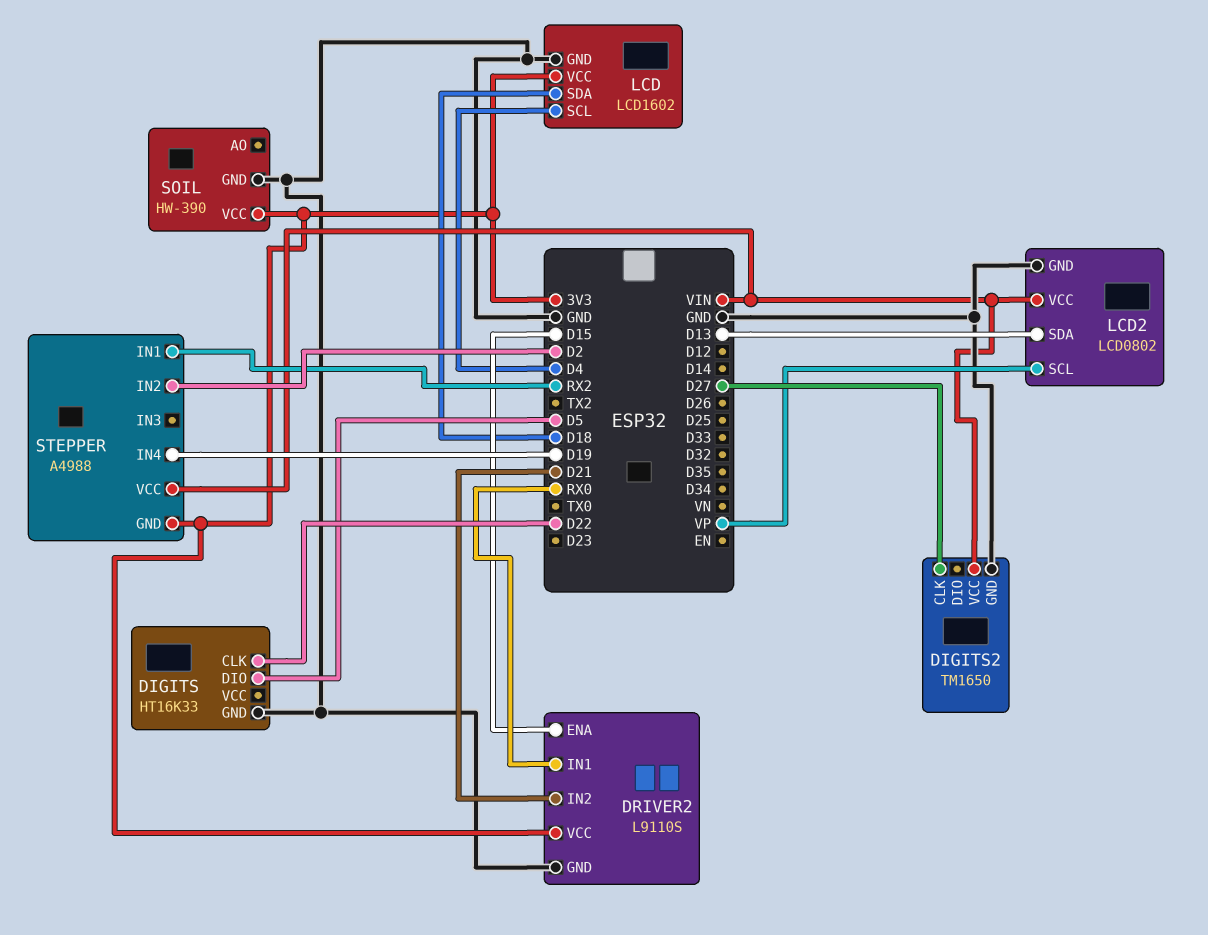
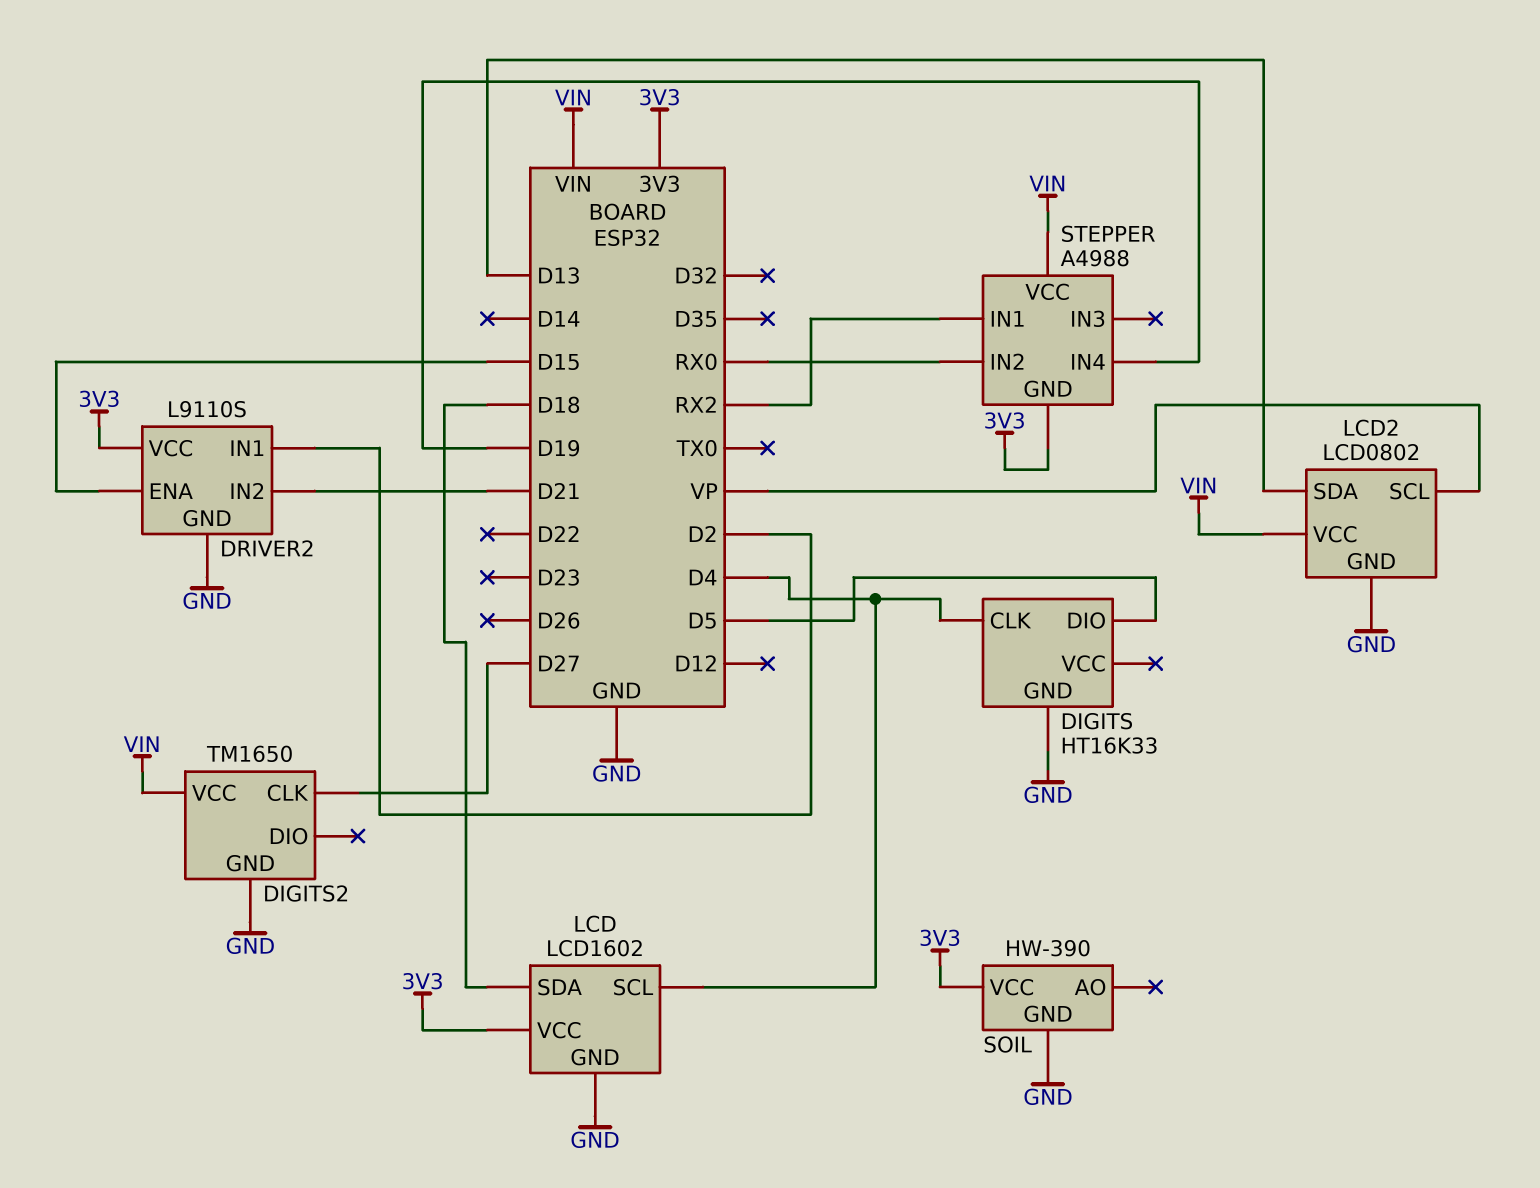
DIGITS pin CLK: D22 -> D4
DRIVER2 pin IN1: RX0 -> D2
STEPPER pin IN2: D2 -> RX0

